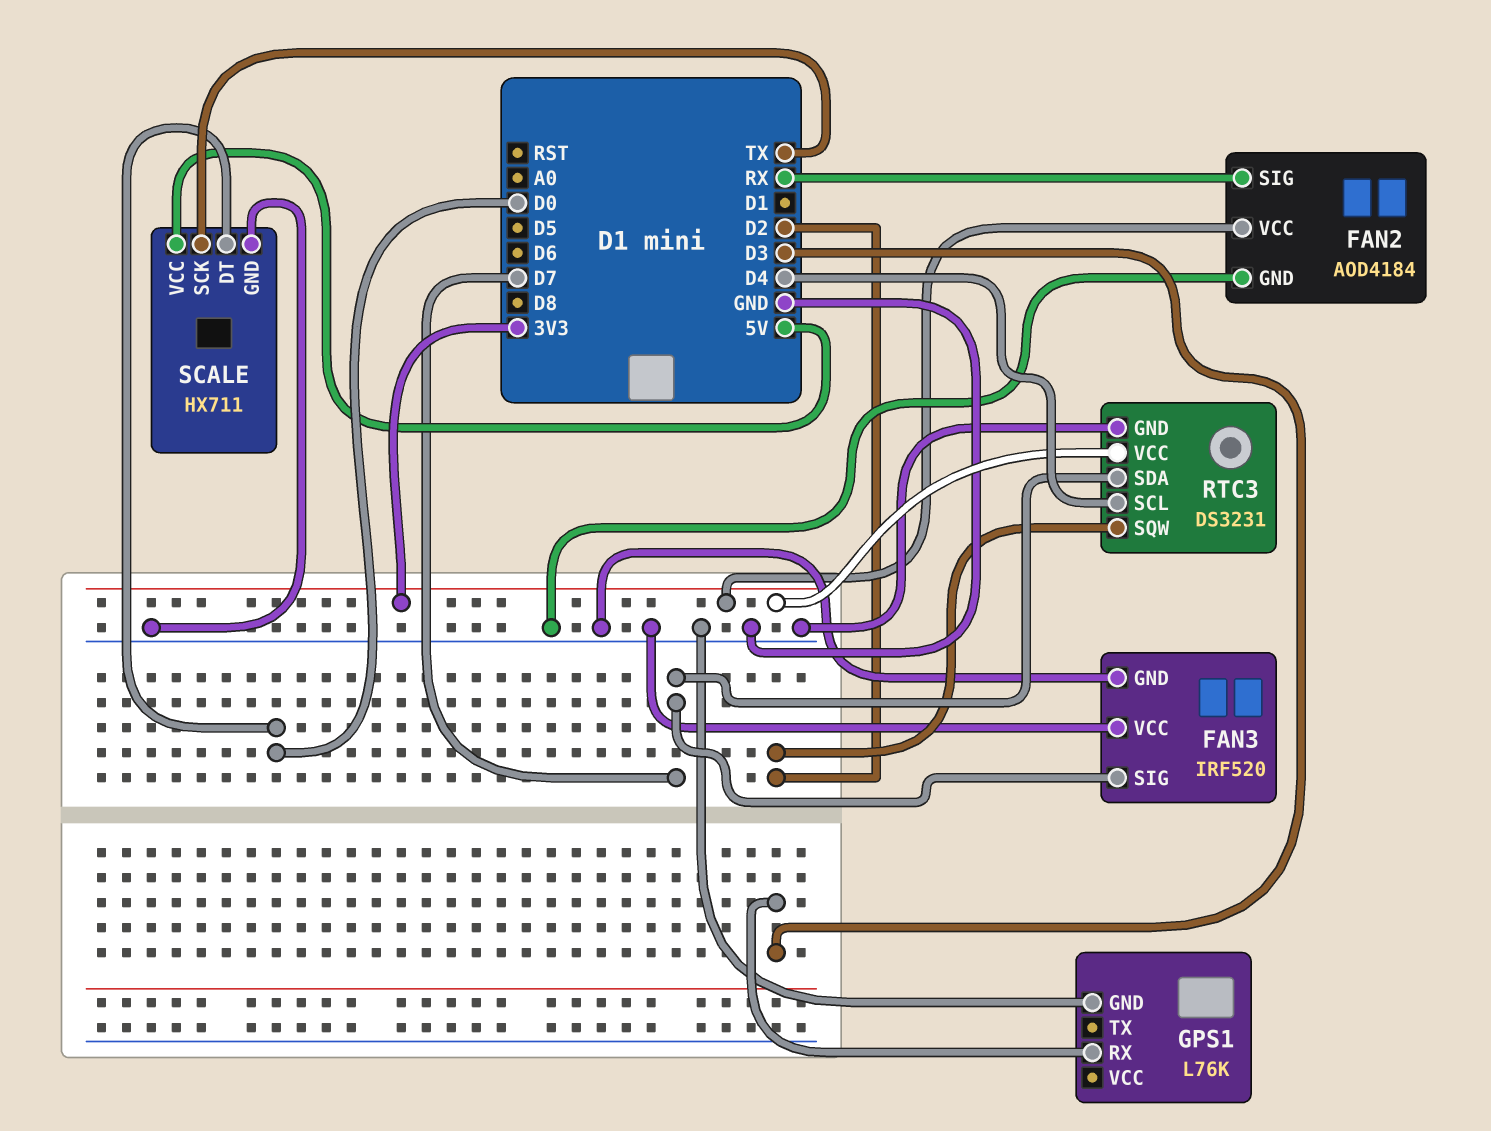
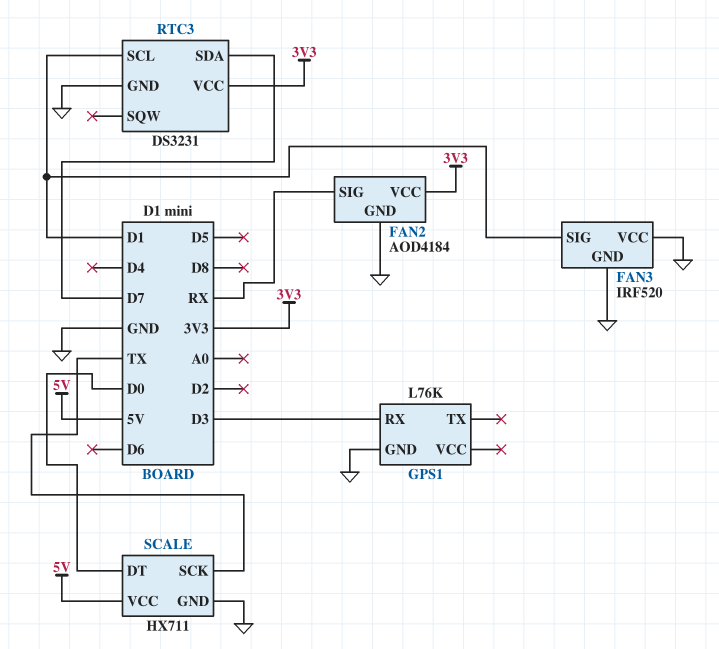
FAN3 pin SIG: D7 -> D1
RTC3 pin SCL: D4 -> D1
RTC3 pin SQW: D2 -> none

